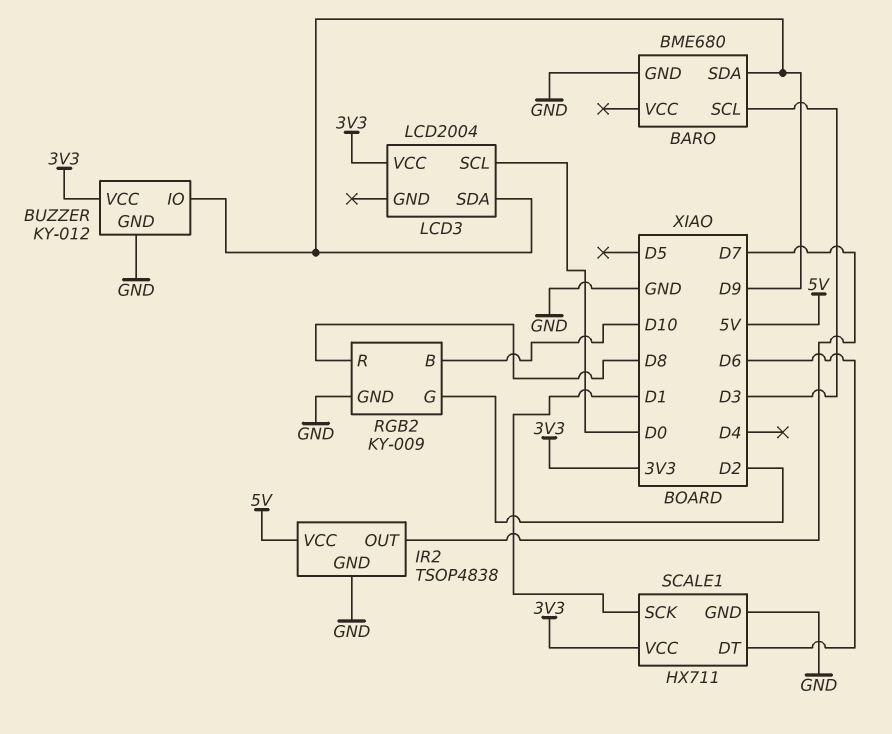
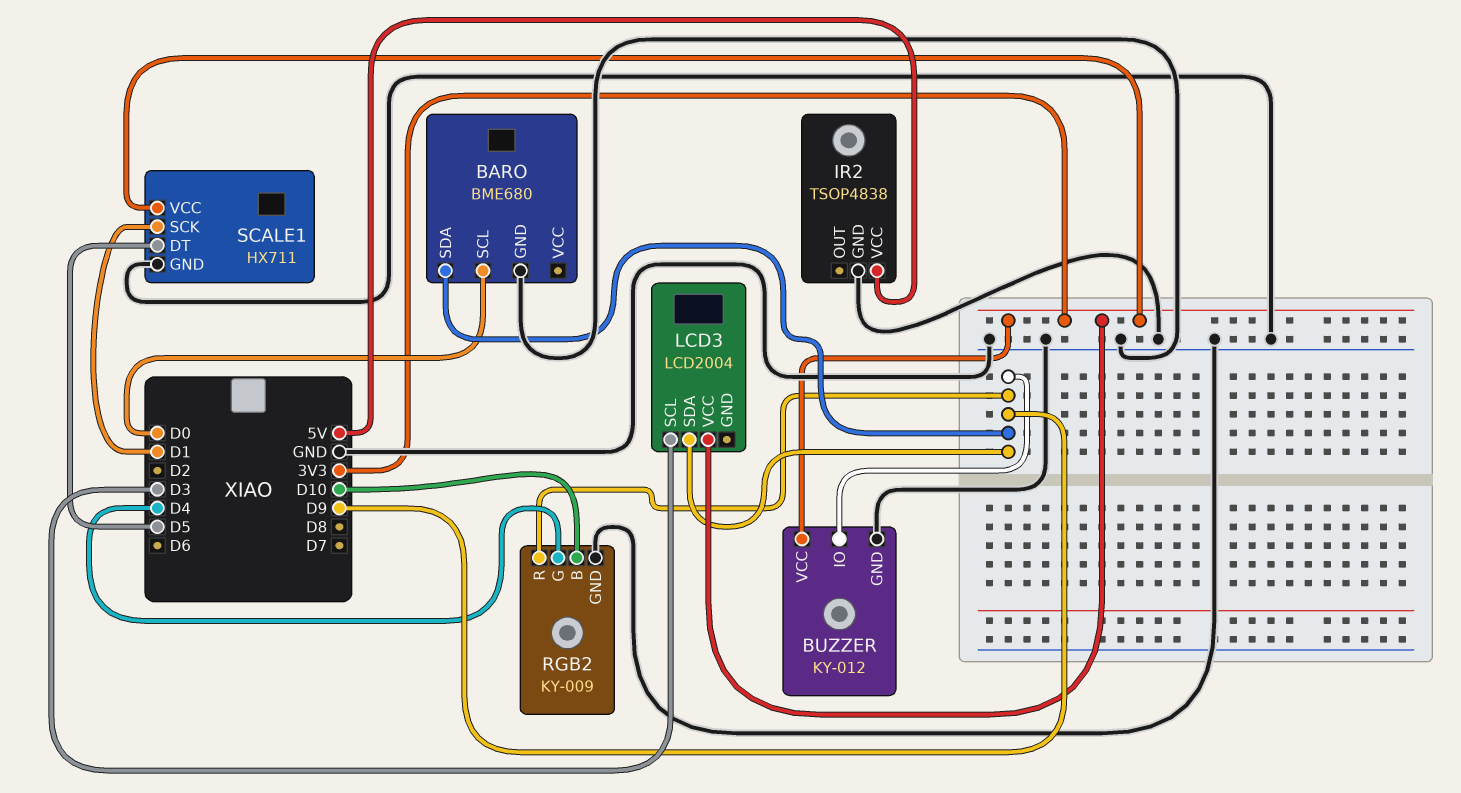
BARO pin SCL: D3 -> D0
IR2 pin OUT: D7 -> none
LCD3 pin SCL: D0 -> D3
RGB2 pin G: D2 -> D4
RGB2 pin R: D8 -> D9
SCALE1 pin DT: D6 -> D5

